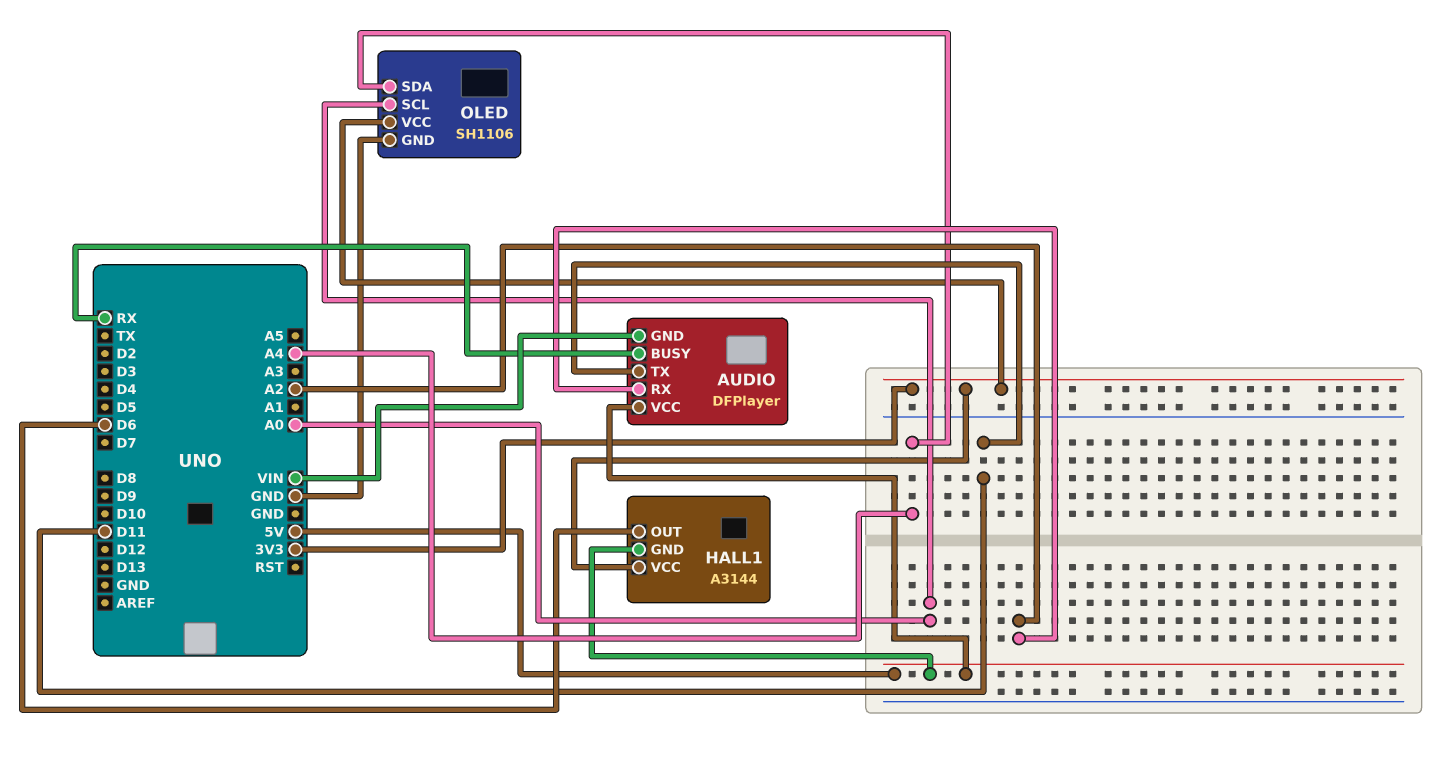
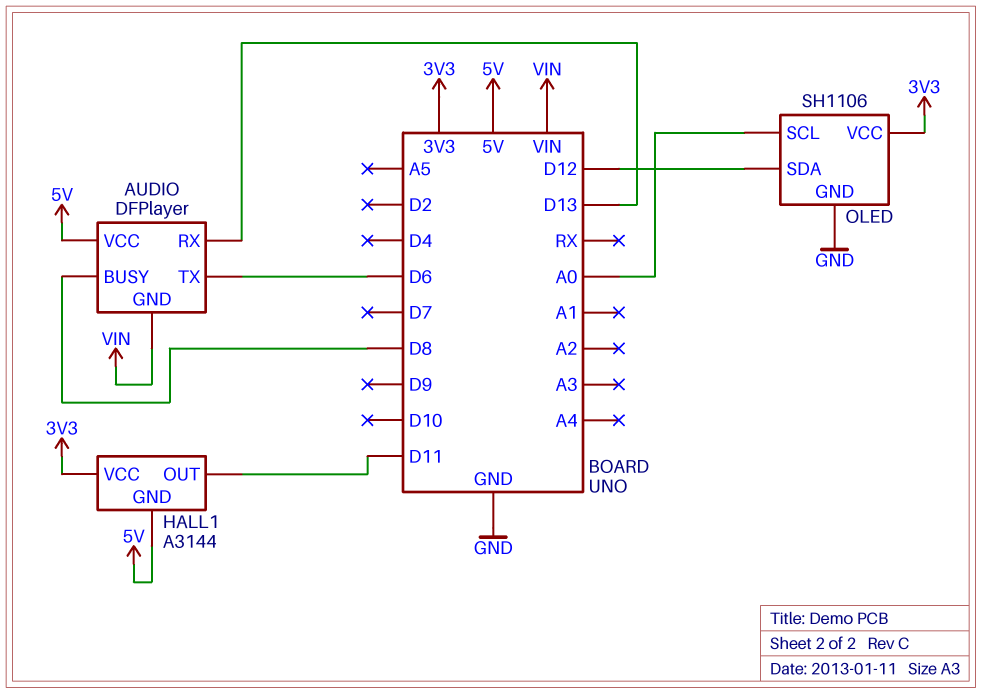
AUDIO pin BUSY: RX -> D8
AUDIO pin RX: A2 -> D13
AUDIO pin TX: D11 -> D6
HALL1 pin OUT: D6 -> D11
OLED pin SDA: A4 -> D12

